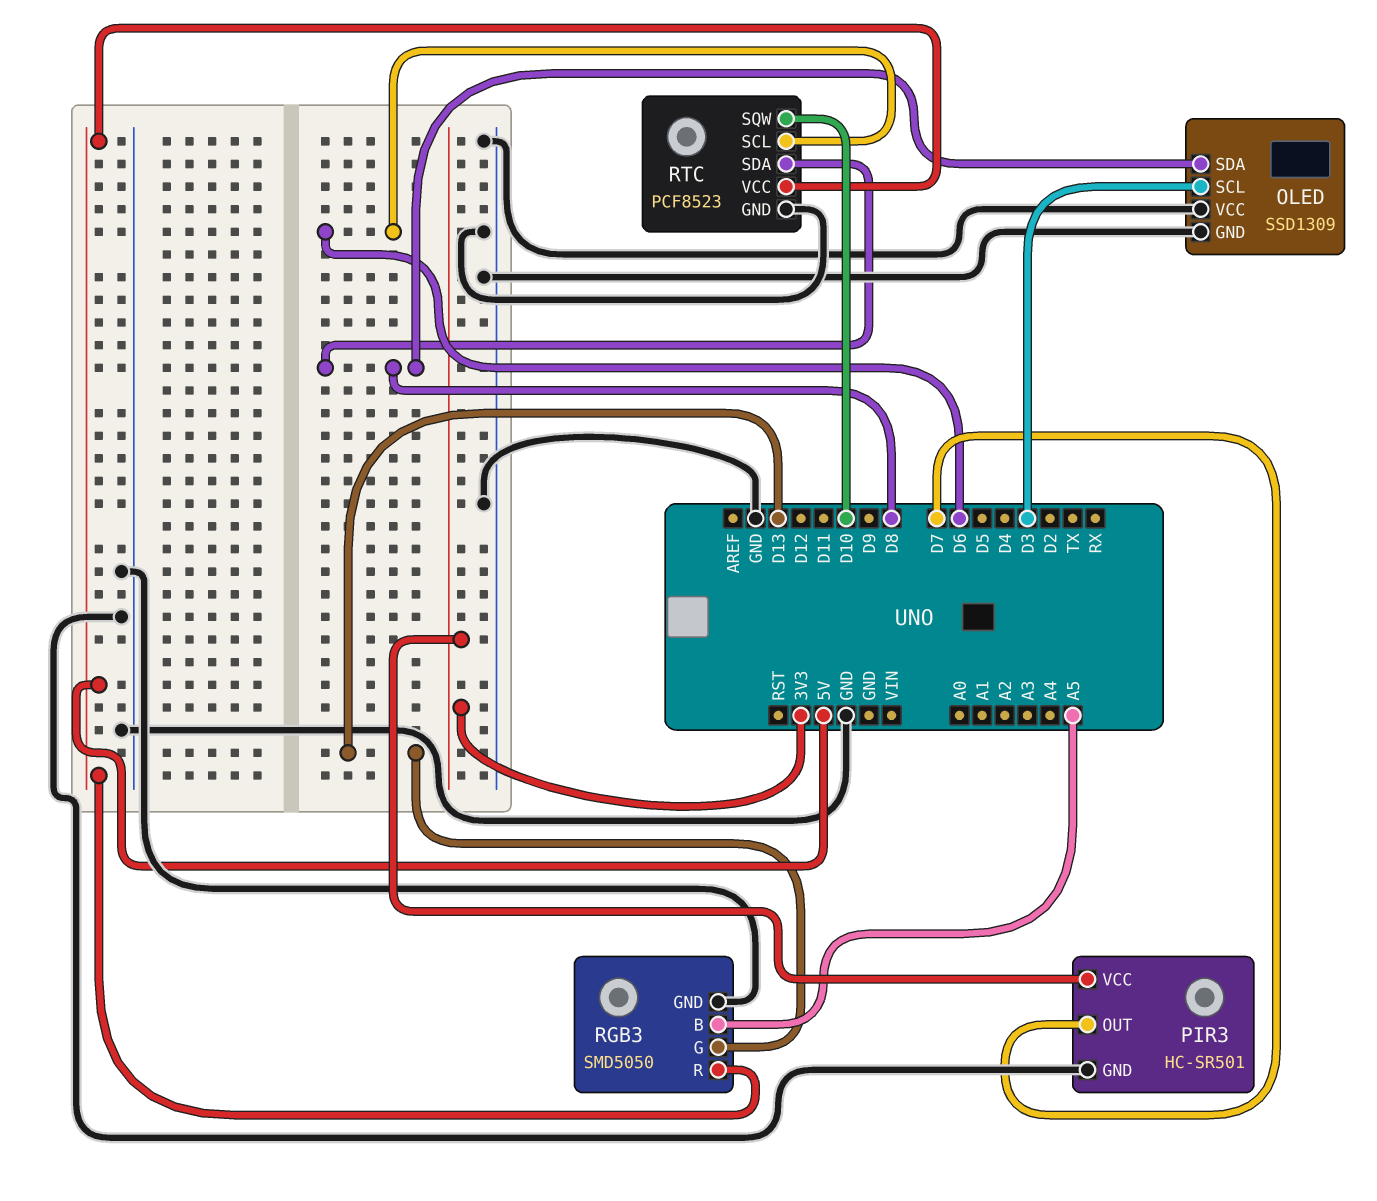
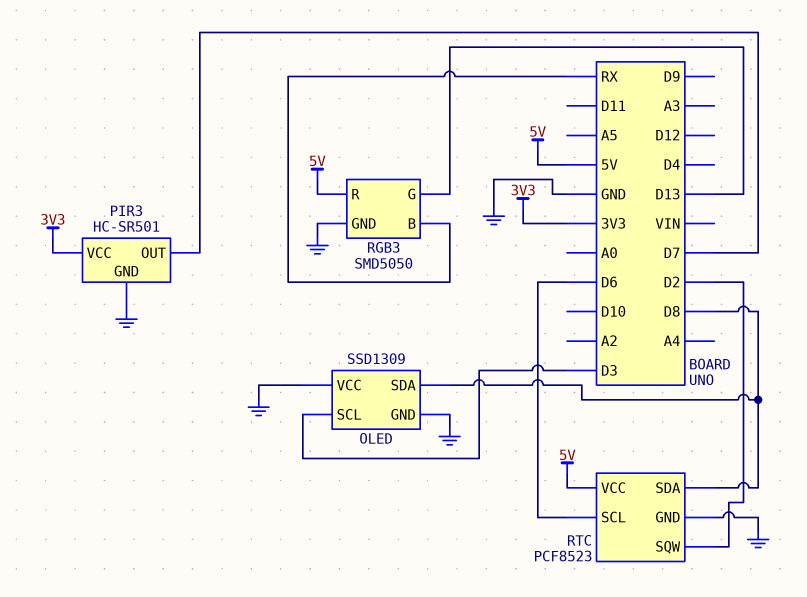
RGB3 pin B: A5 -> RX
RTC pin SQW: D10 -> D2

